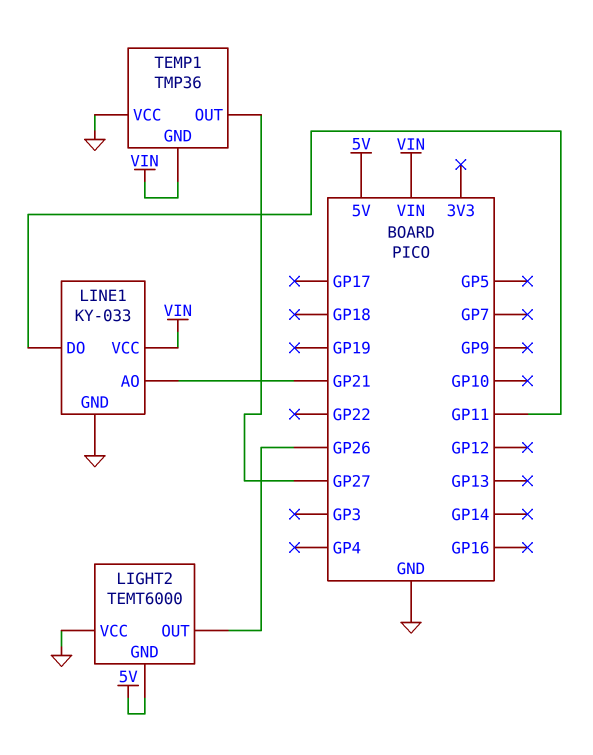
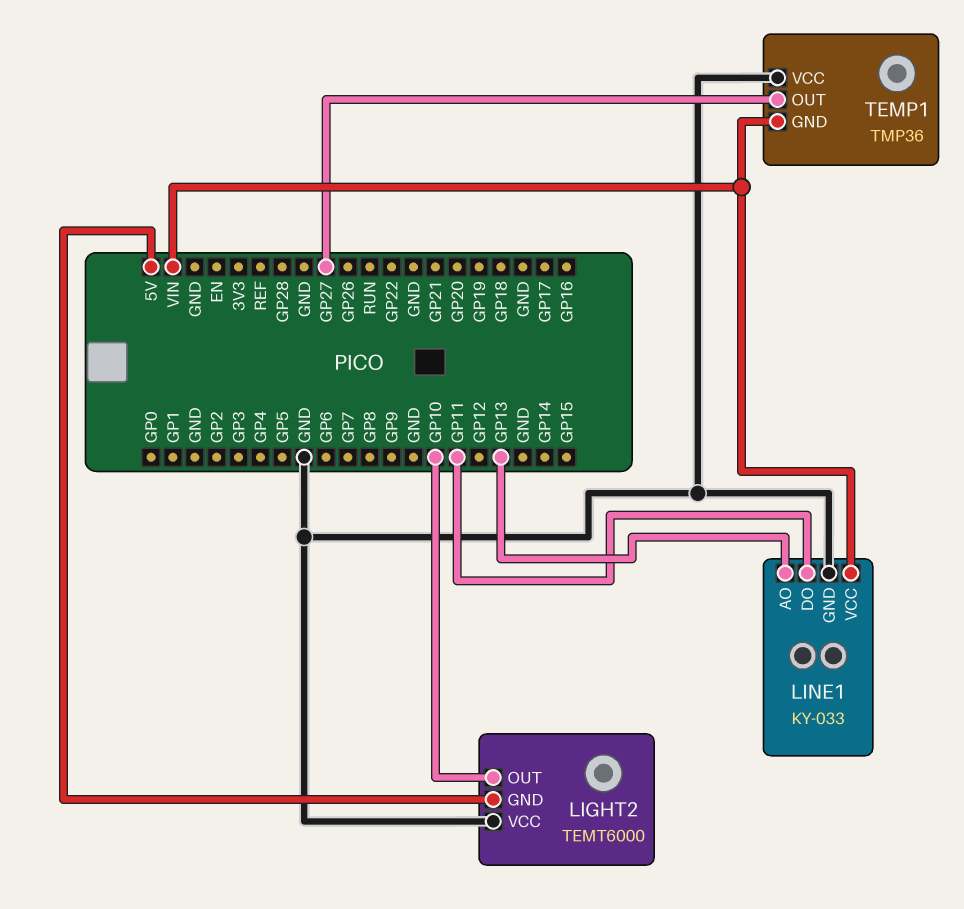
LIGHT2 pin OUT: GP26 -> GP10
LINE1 pin AO: GP21 -> GP13

